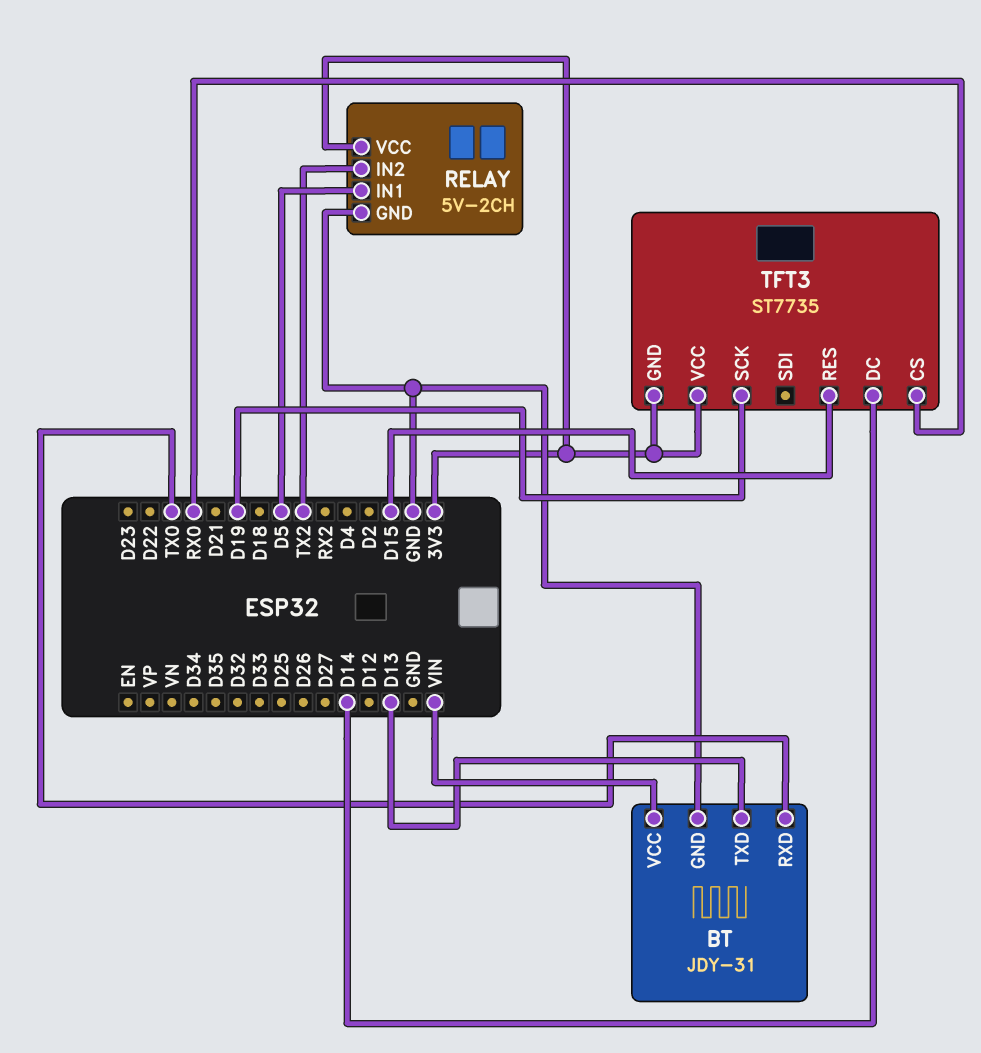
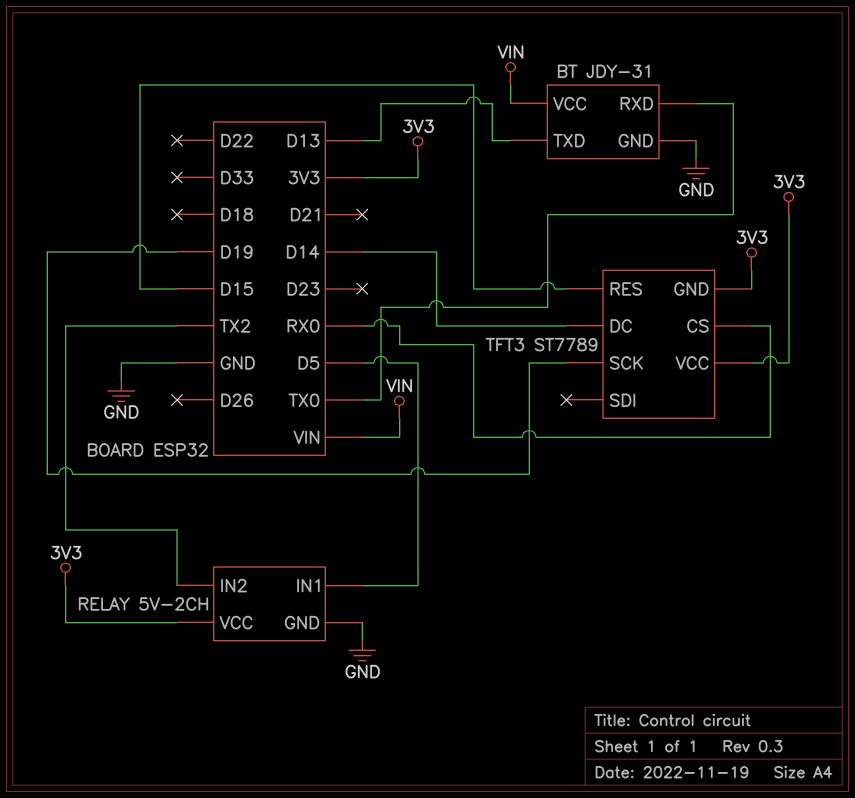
TFT3: ST7735 -> ST7789

